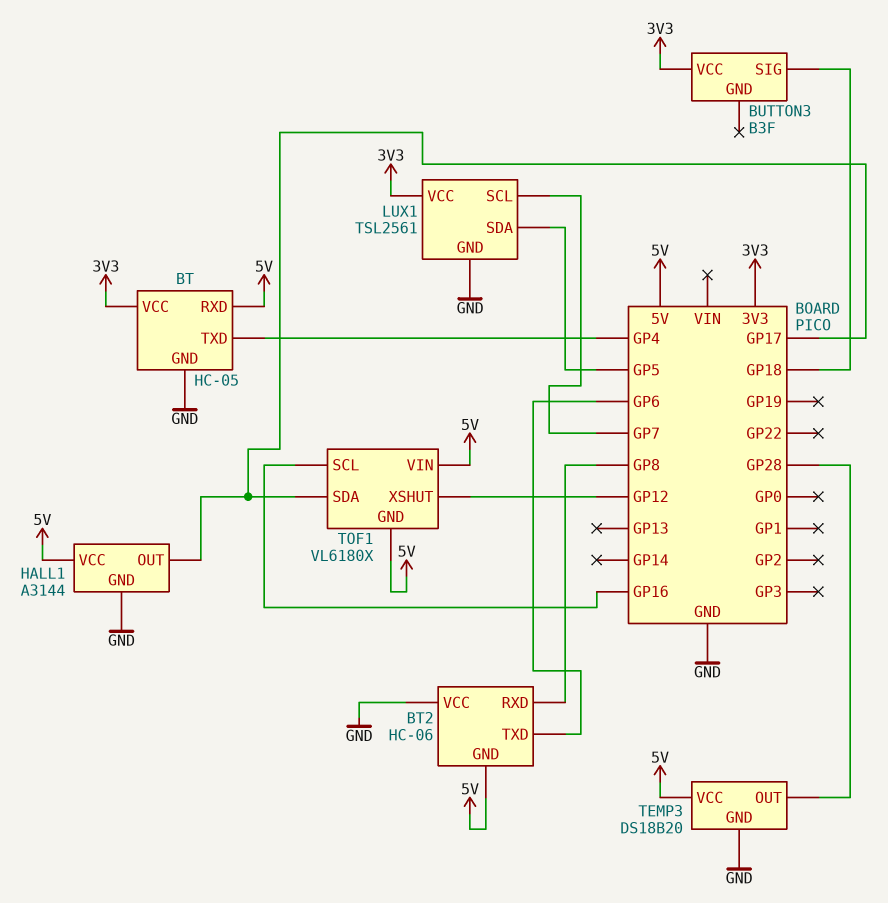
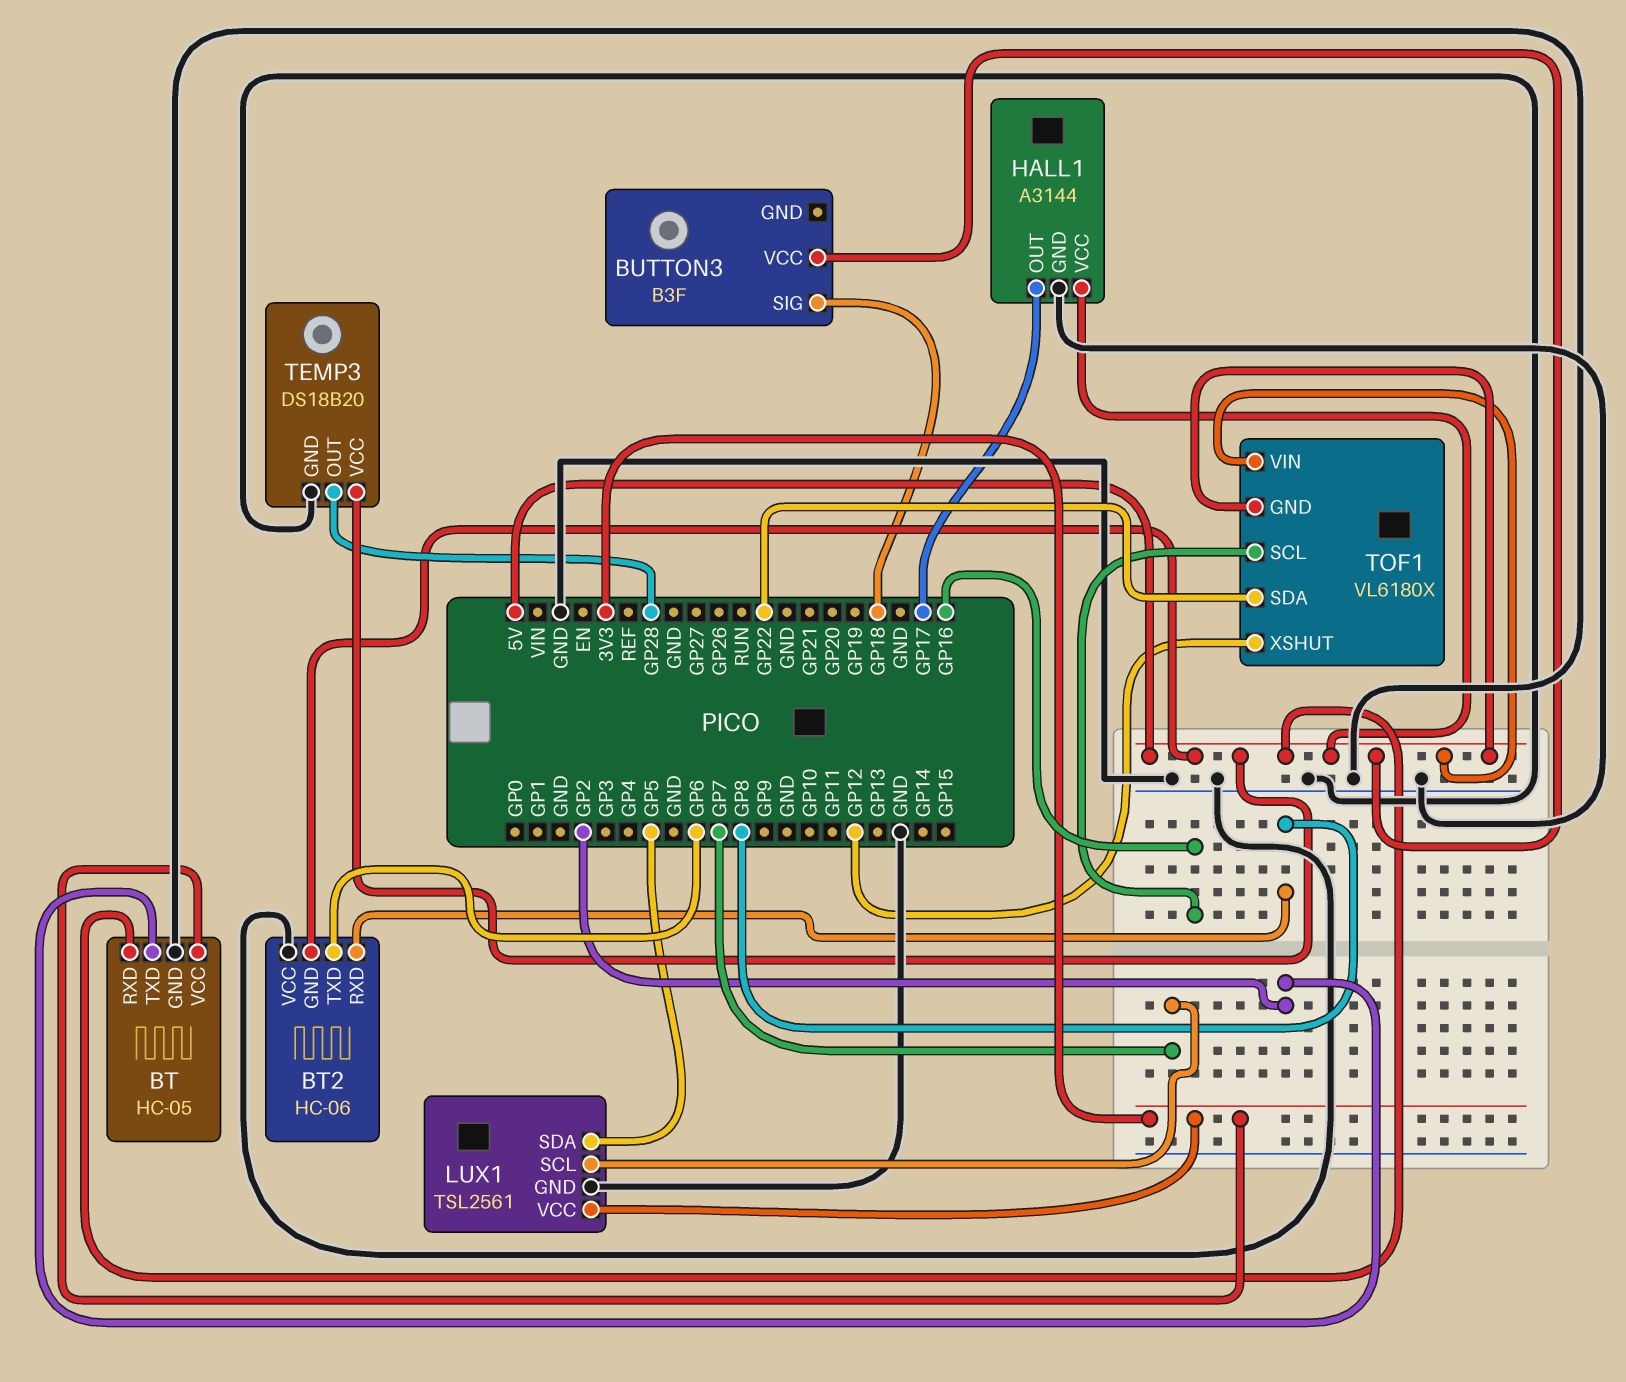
BT pin TXD: GP4 -> GP2
BUTTON3 pin VCC: 3V3 -> 5V
TOF1 pin SDA: GP17 -> GP22

